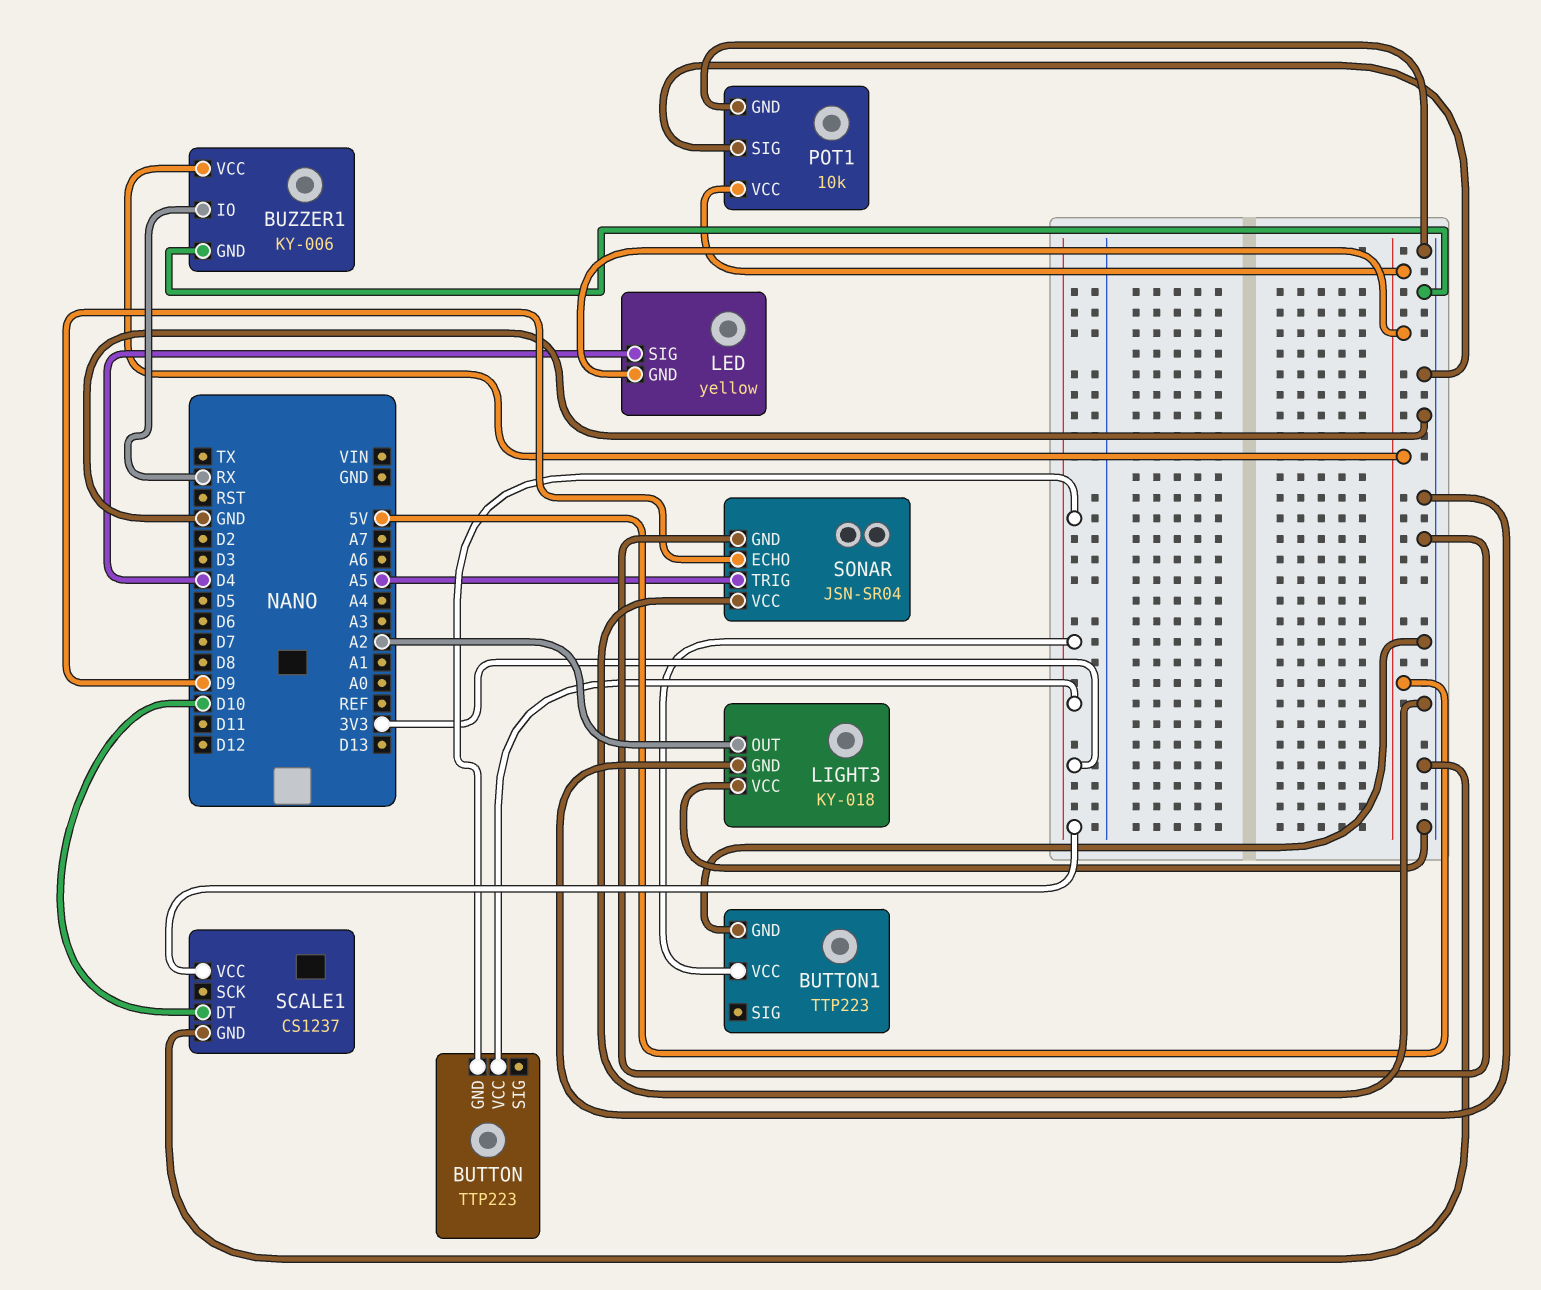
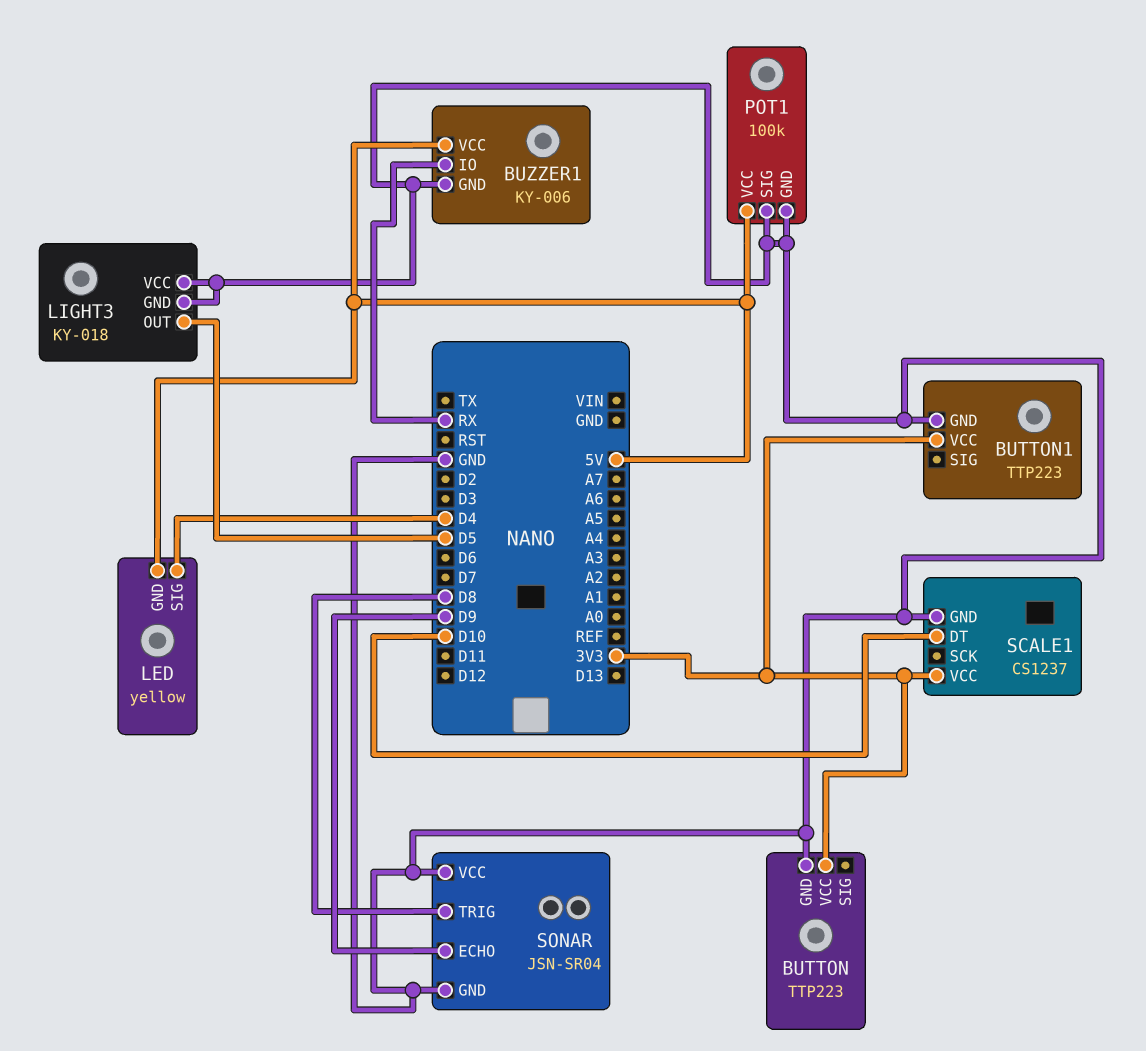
BUTTON pin GND: 3V3 -> GND
LIGHT3 pin OUT: A2 -> D5
POT1: 10k -> 100k
SONAR pin TRIG: A5 -> D8

